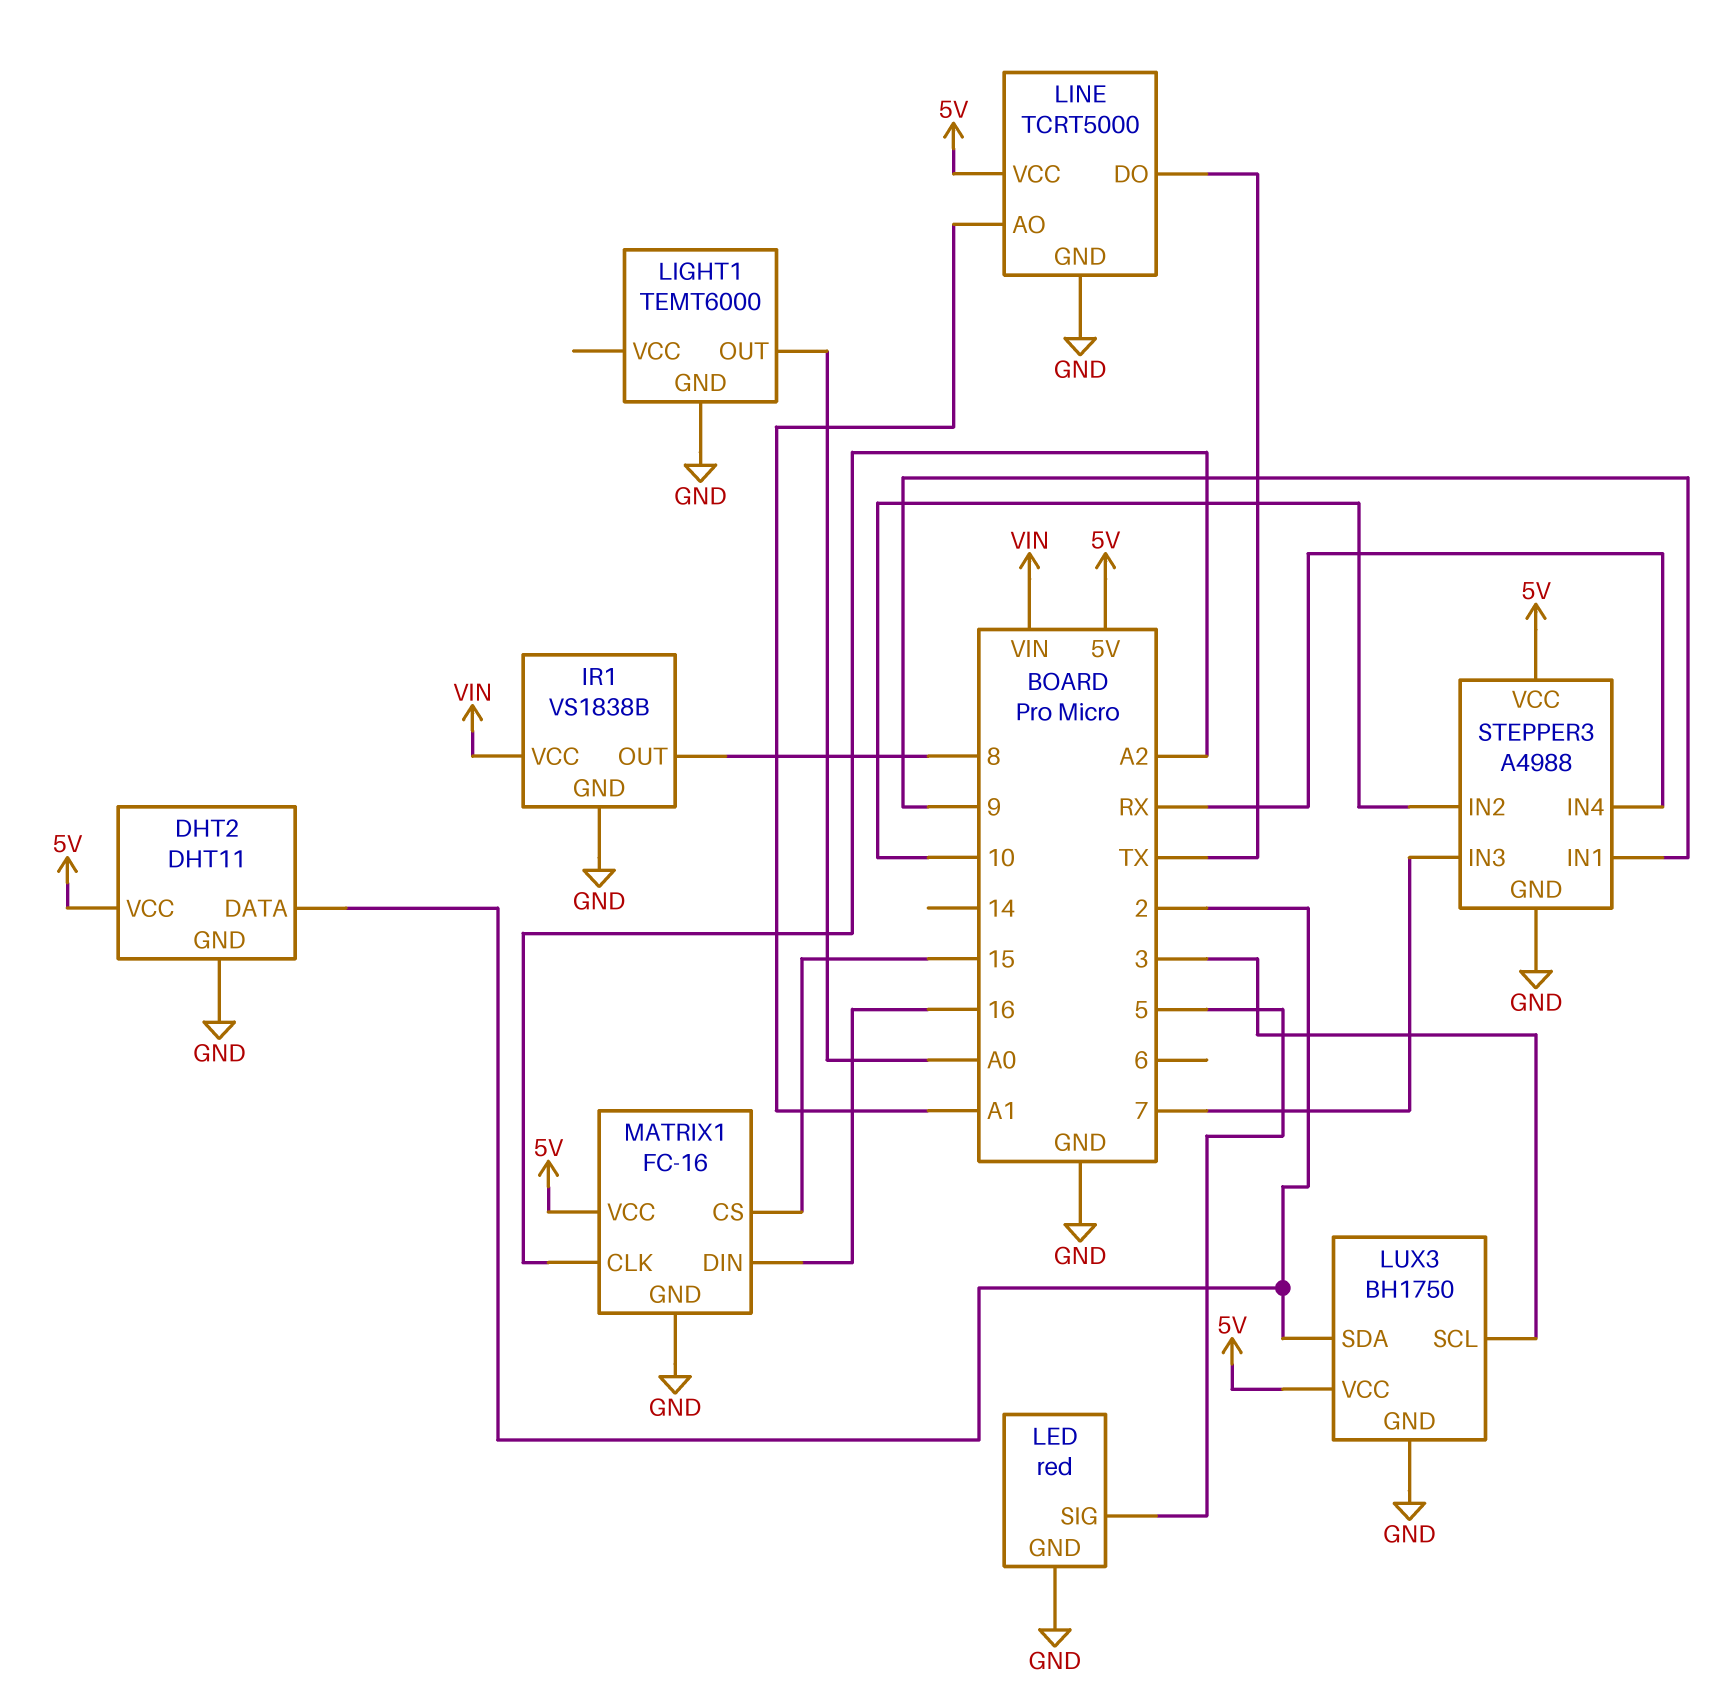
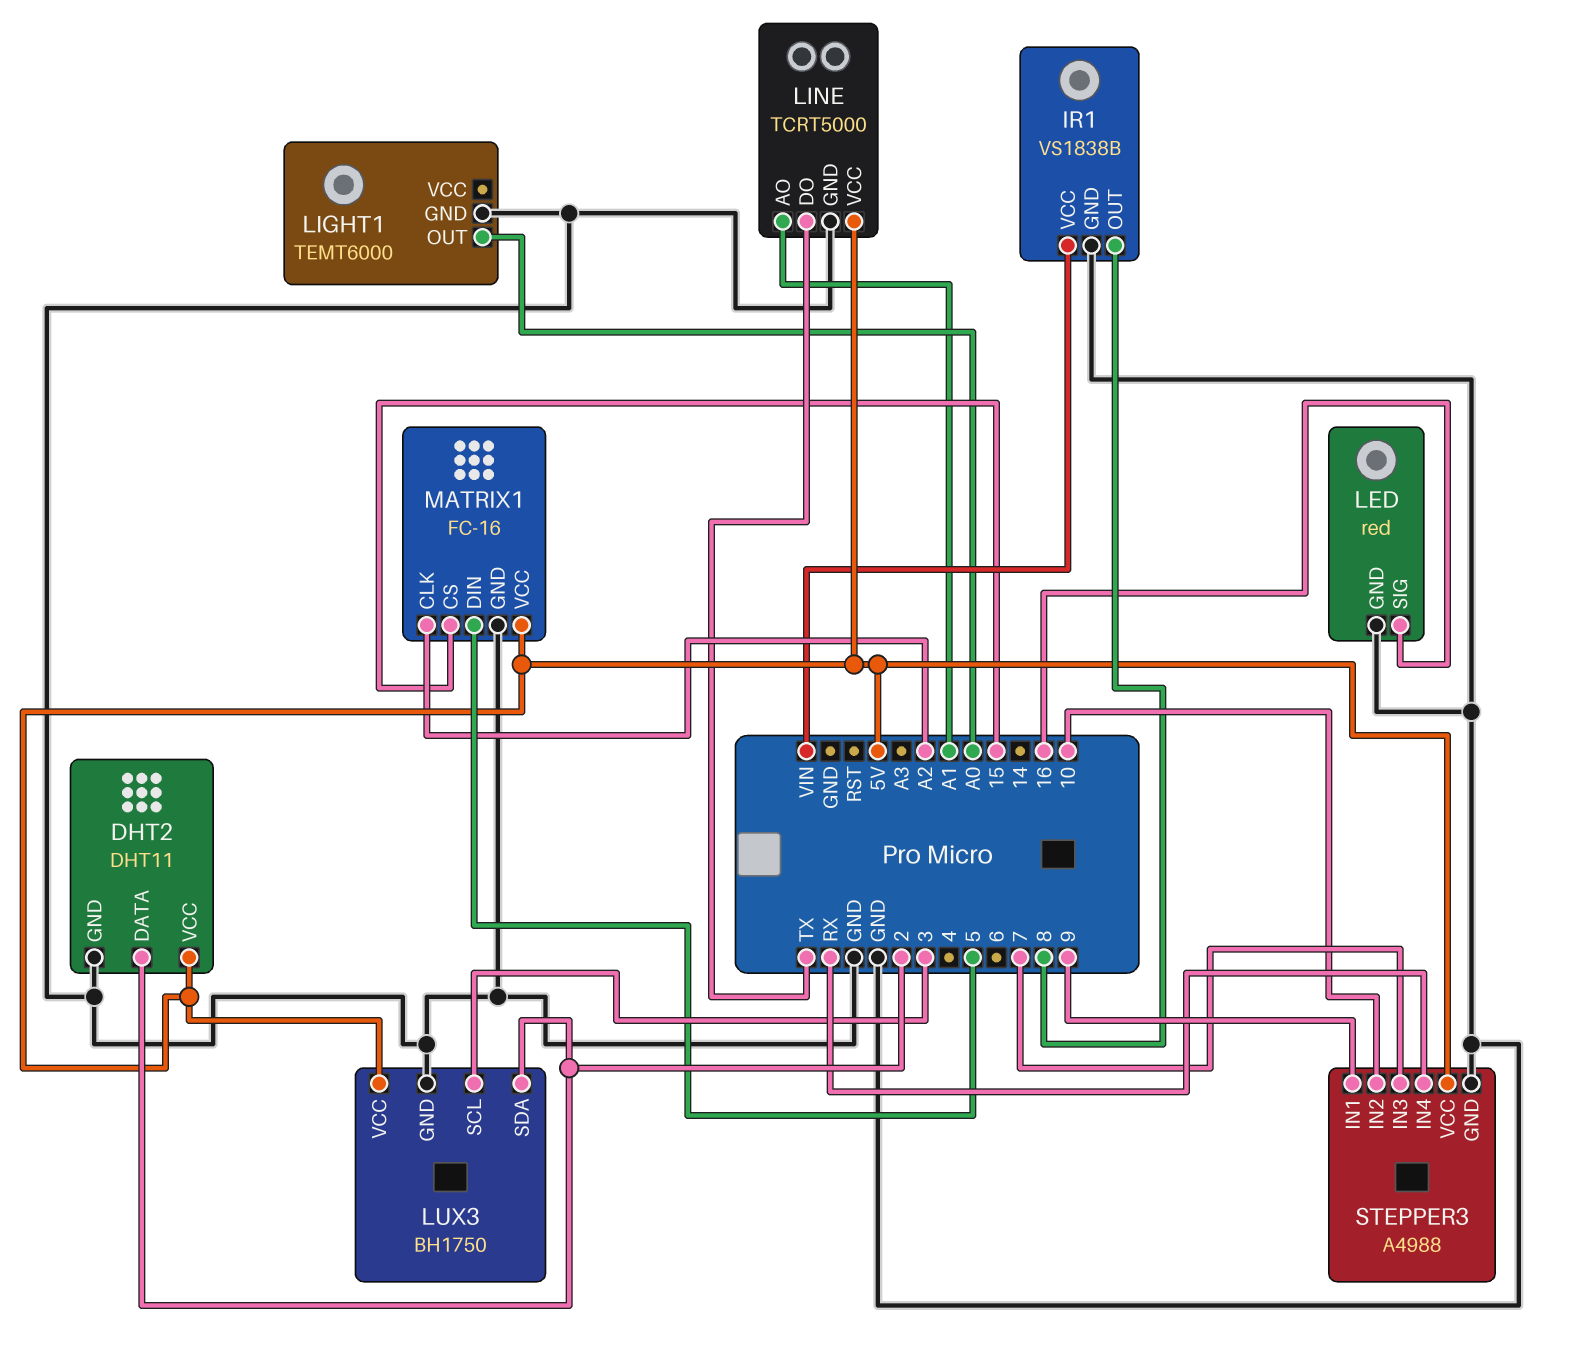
LED pin SIG: 5 -> 16
MATRIX1 pin DIN: 16 -> 5

